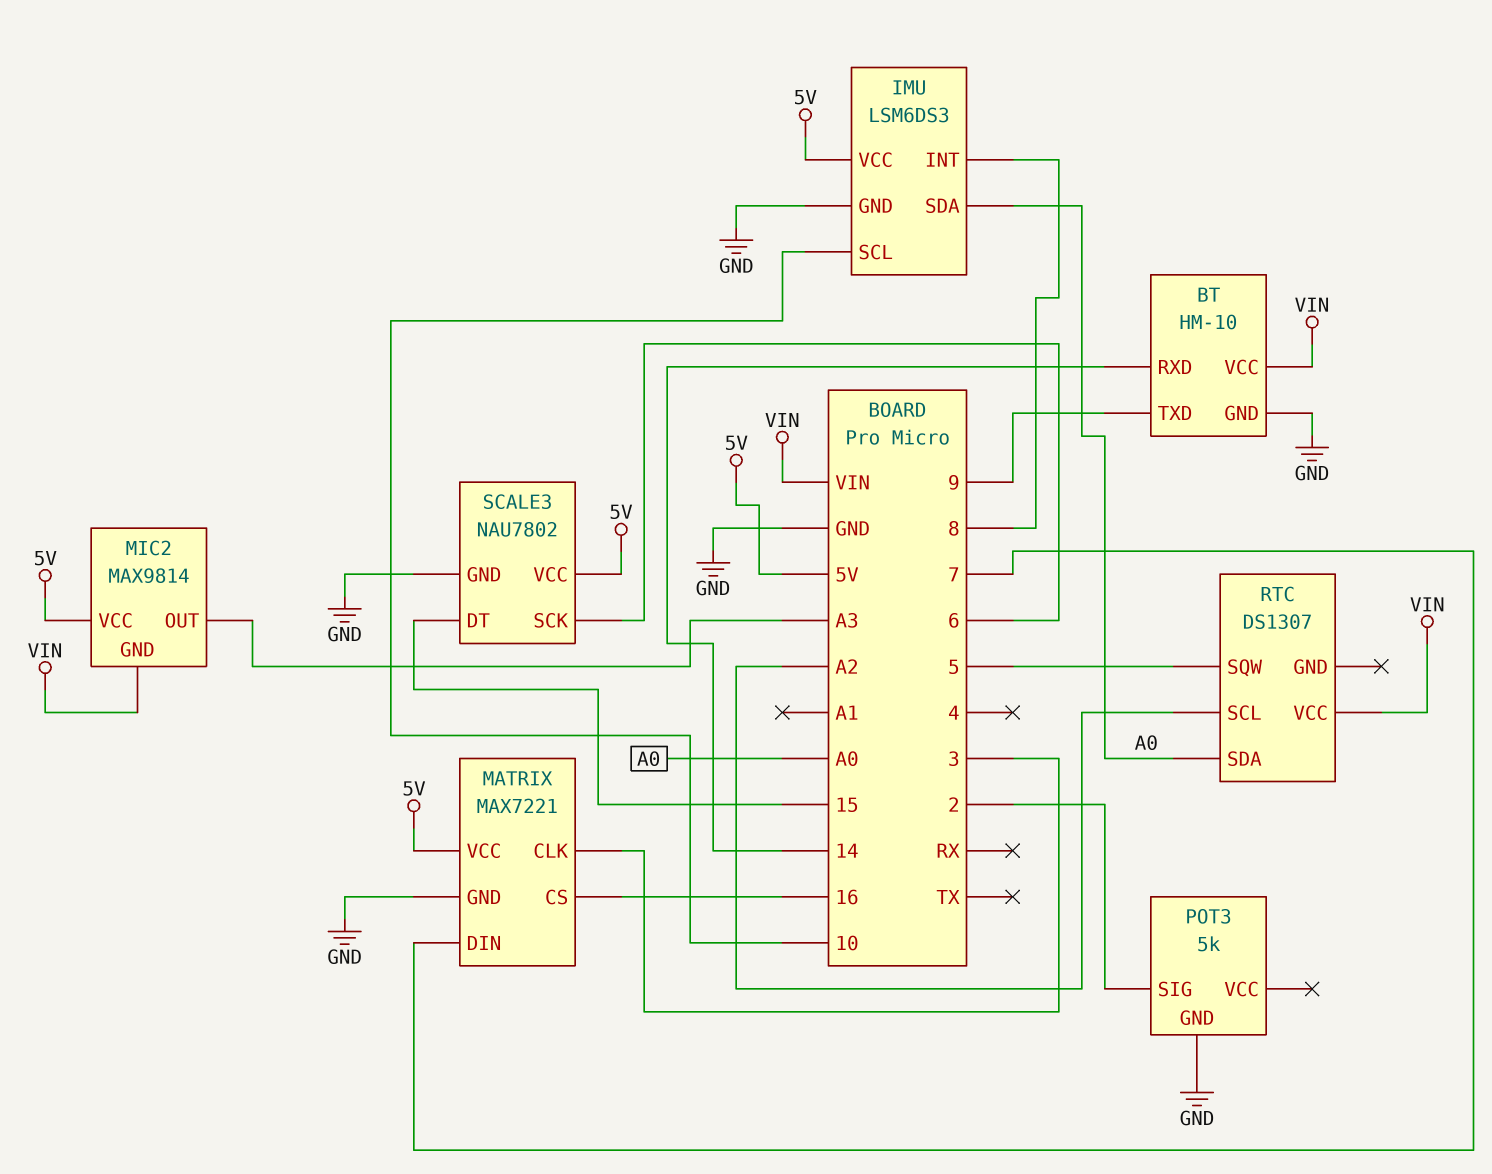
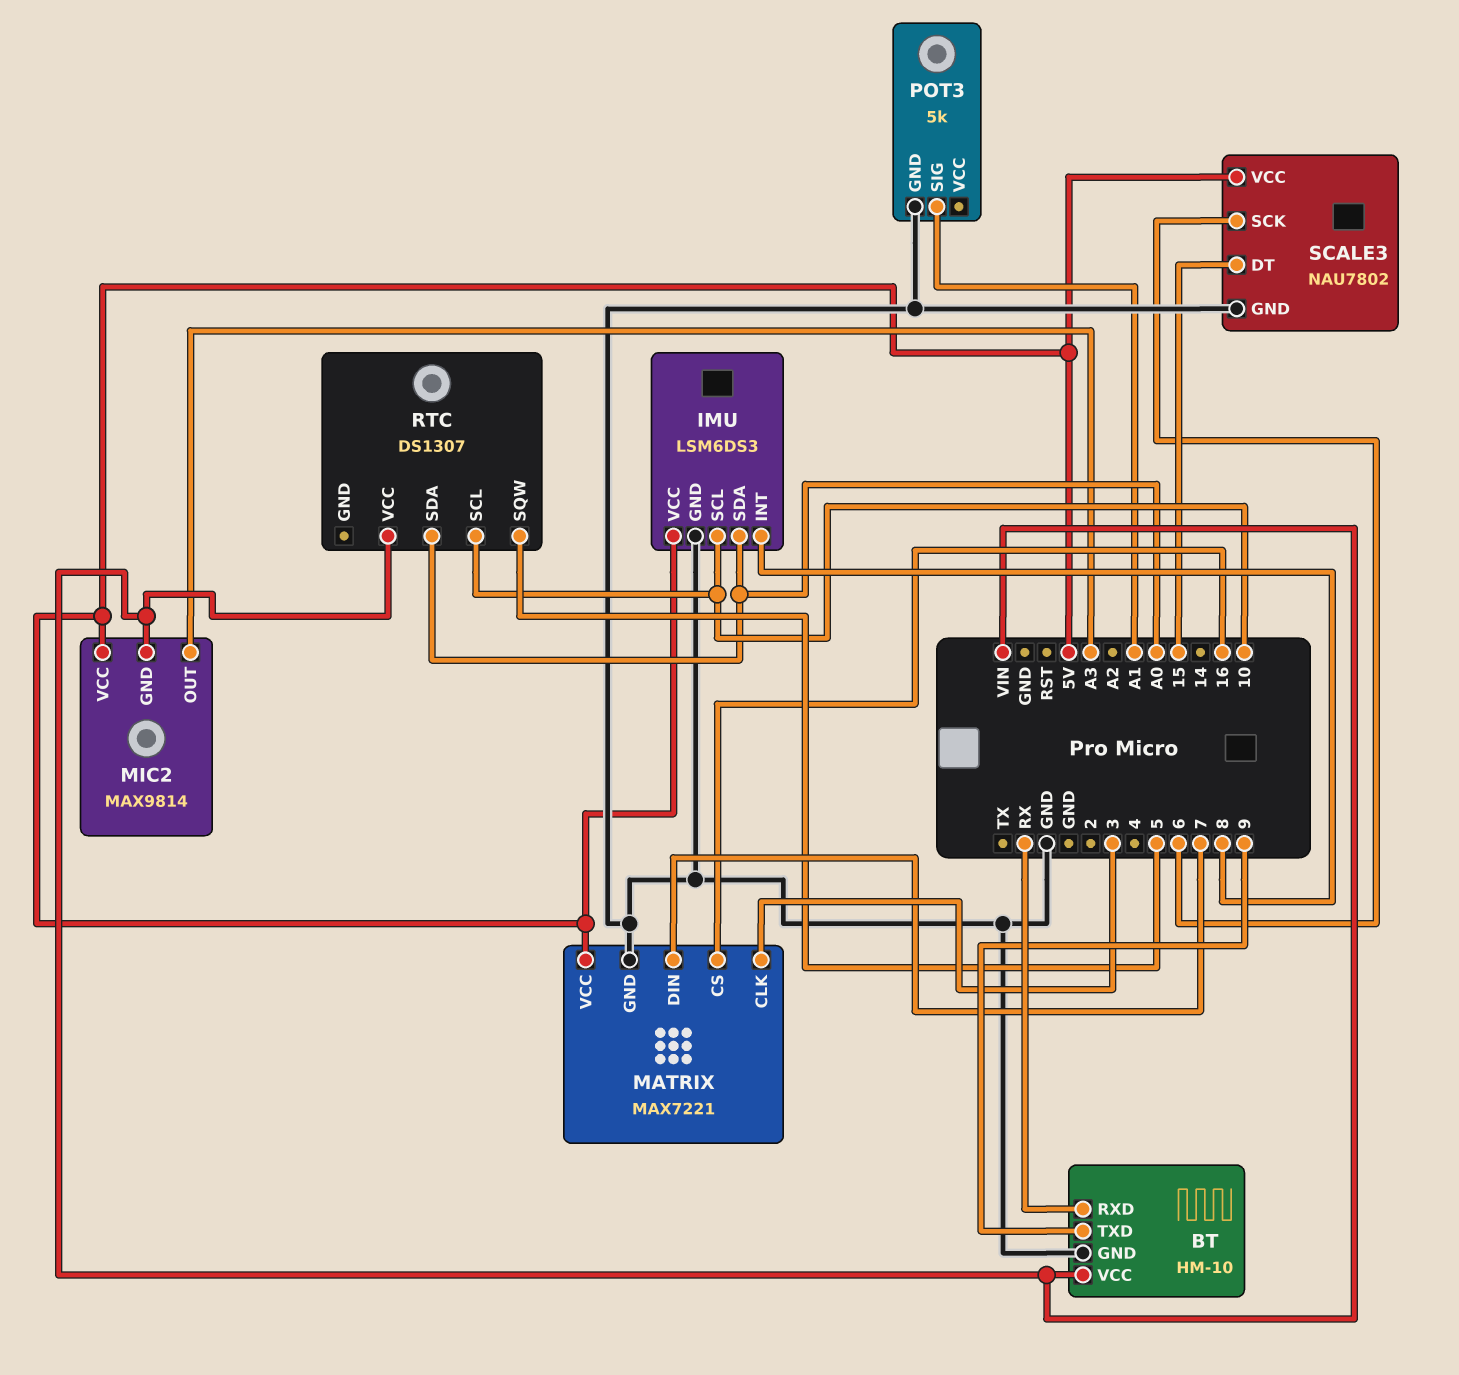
BT pin RXD: 14 -> RX
POT3 pin SIG: 2 -> A1
RTC pin SCL: A2 -> 10

